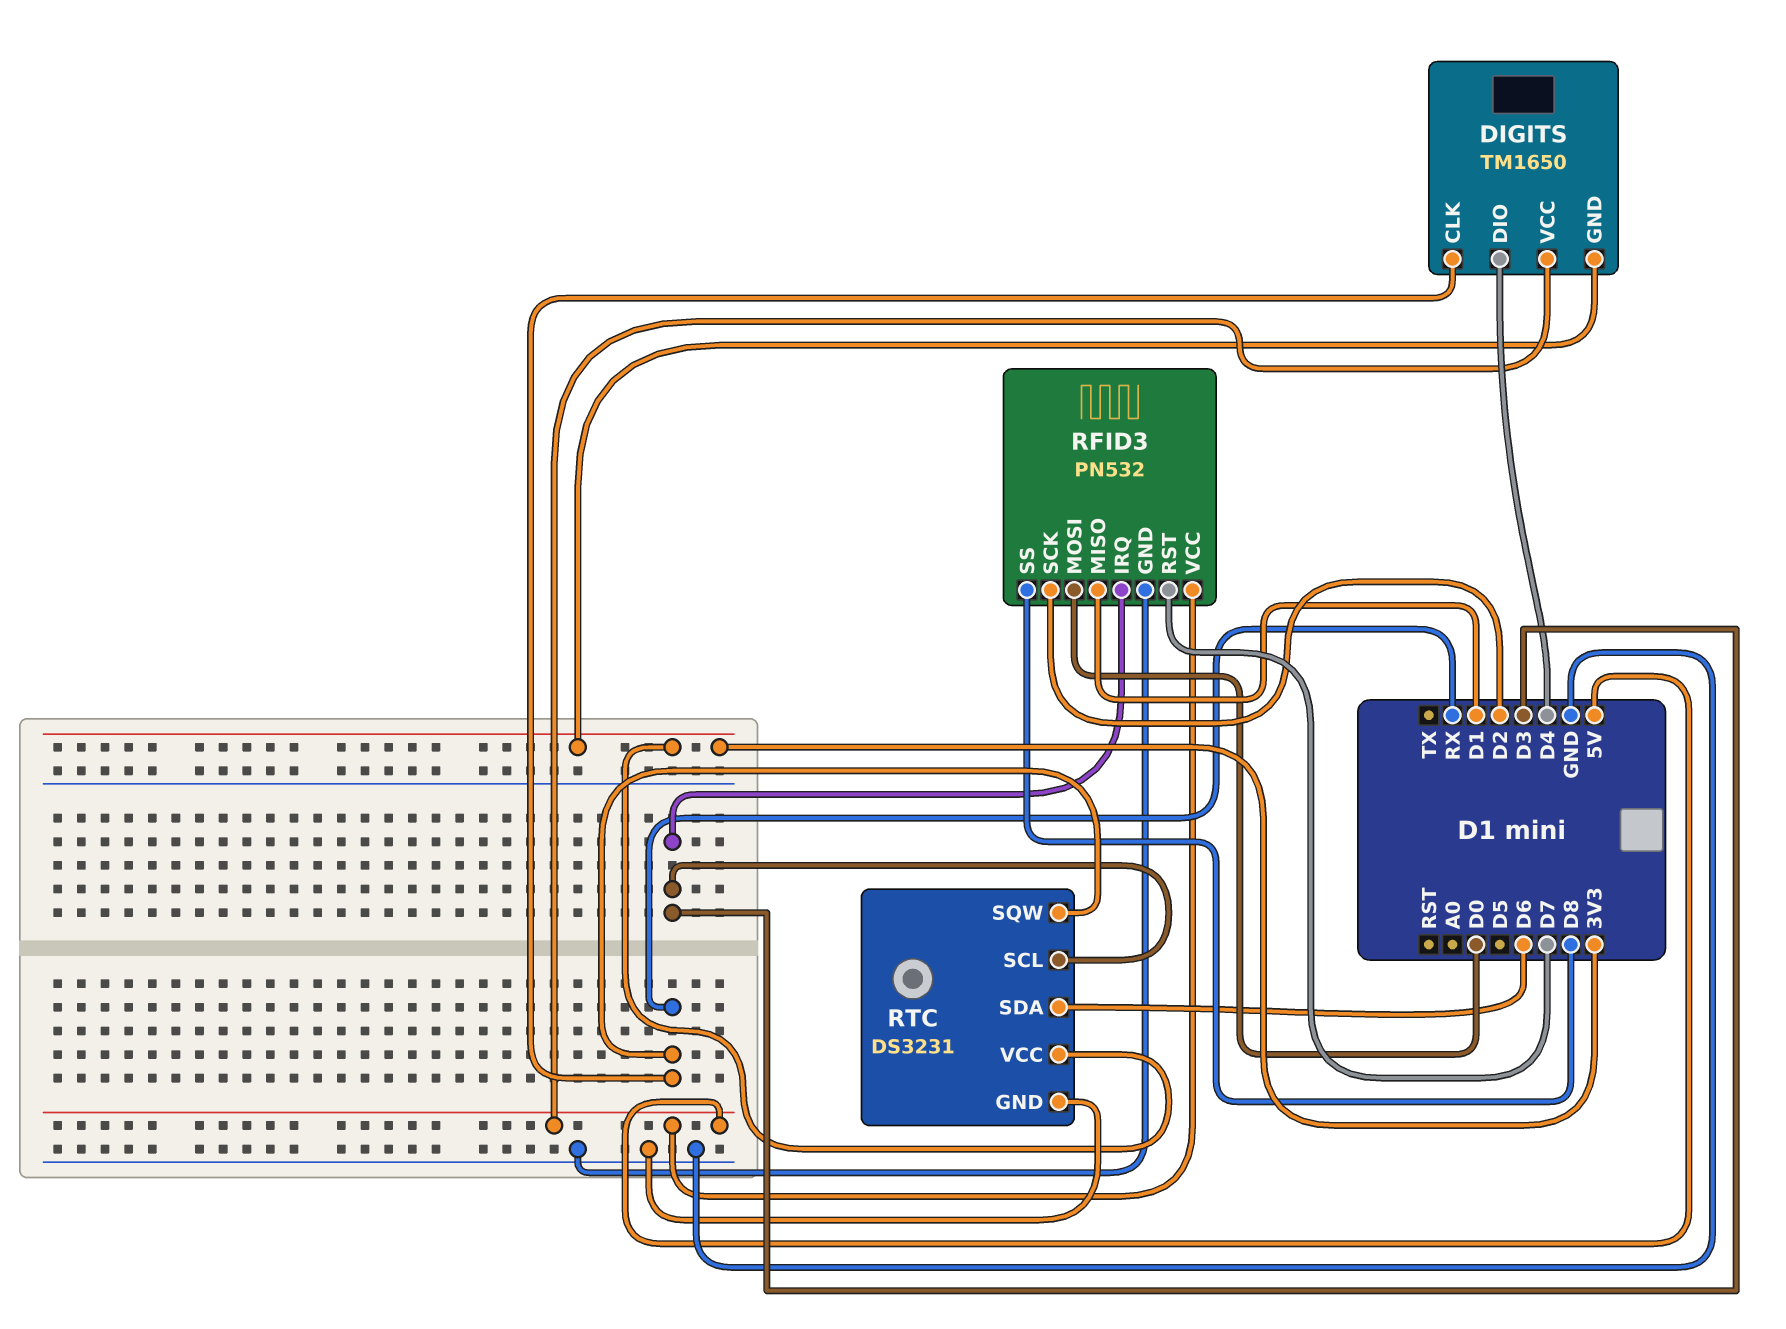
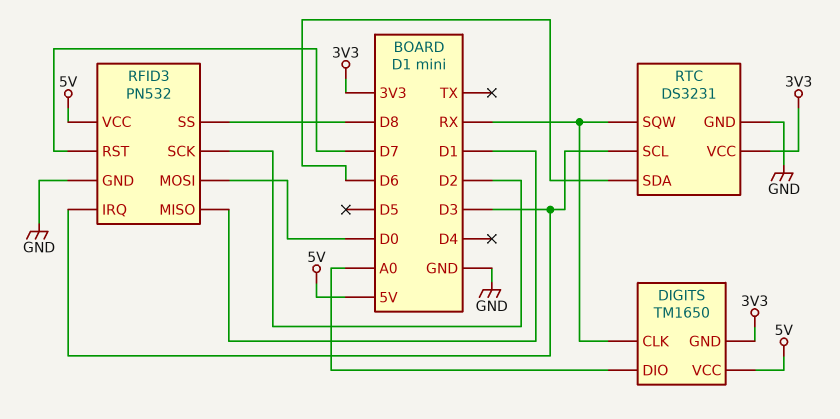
DIGITS pin DIO: D4 -> A0

